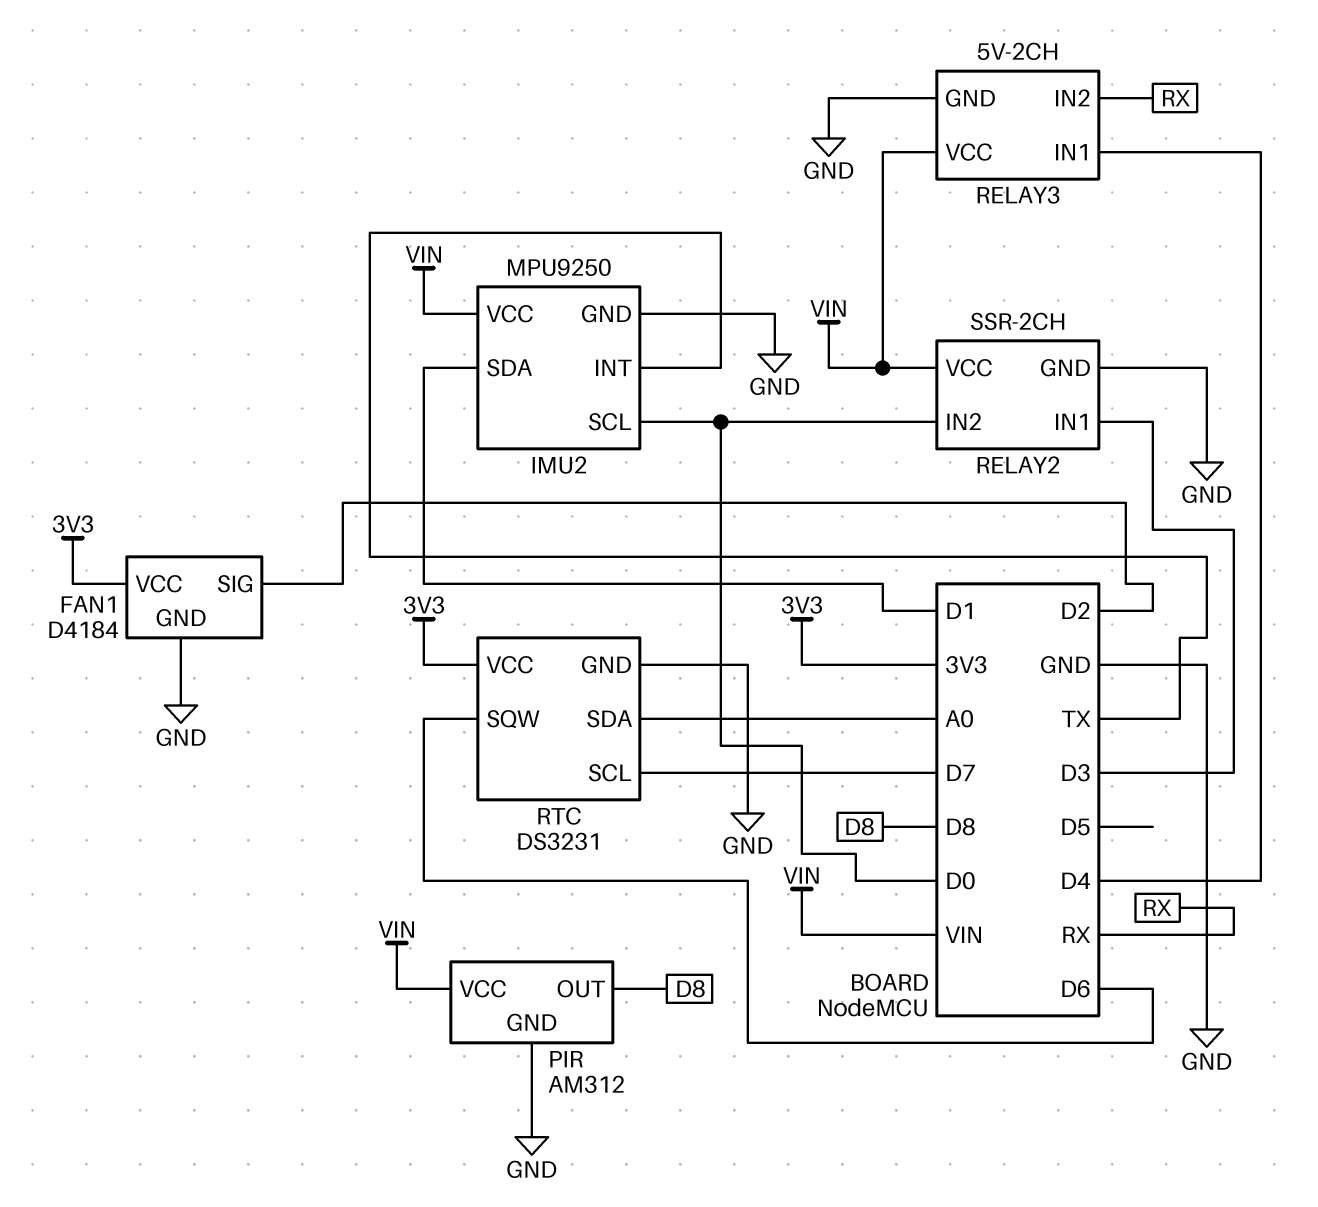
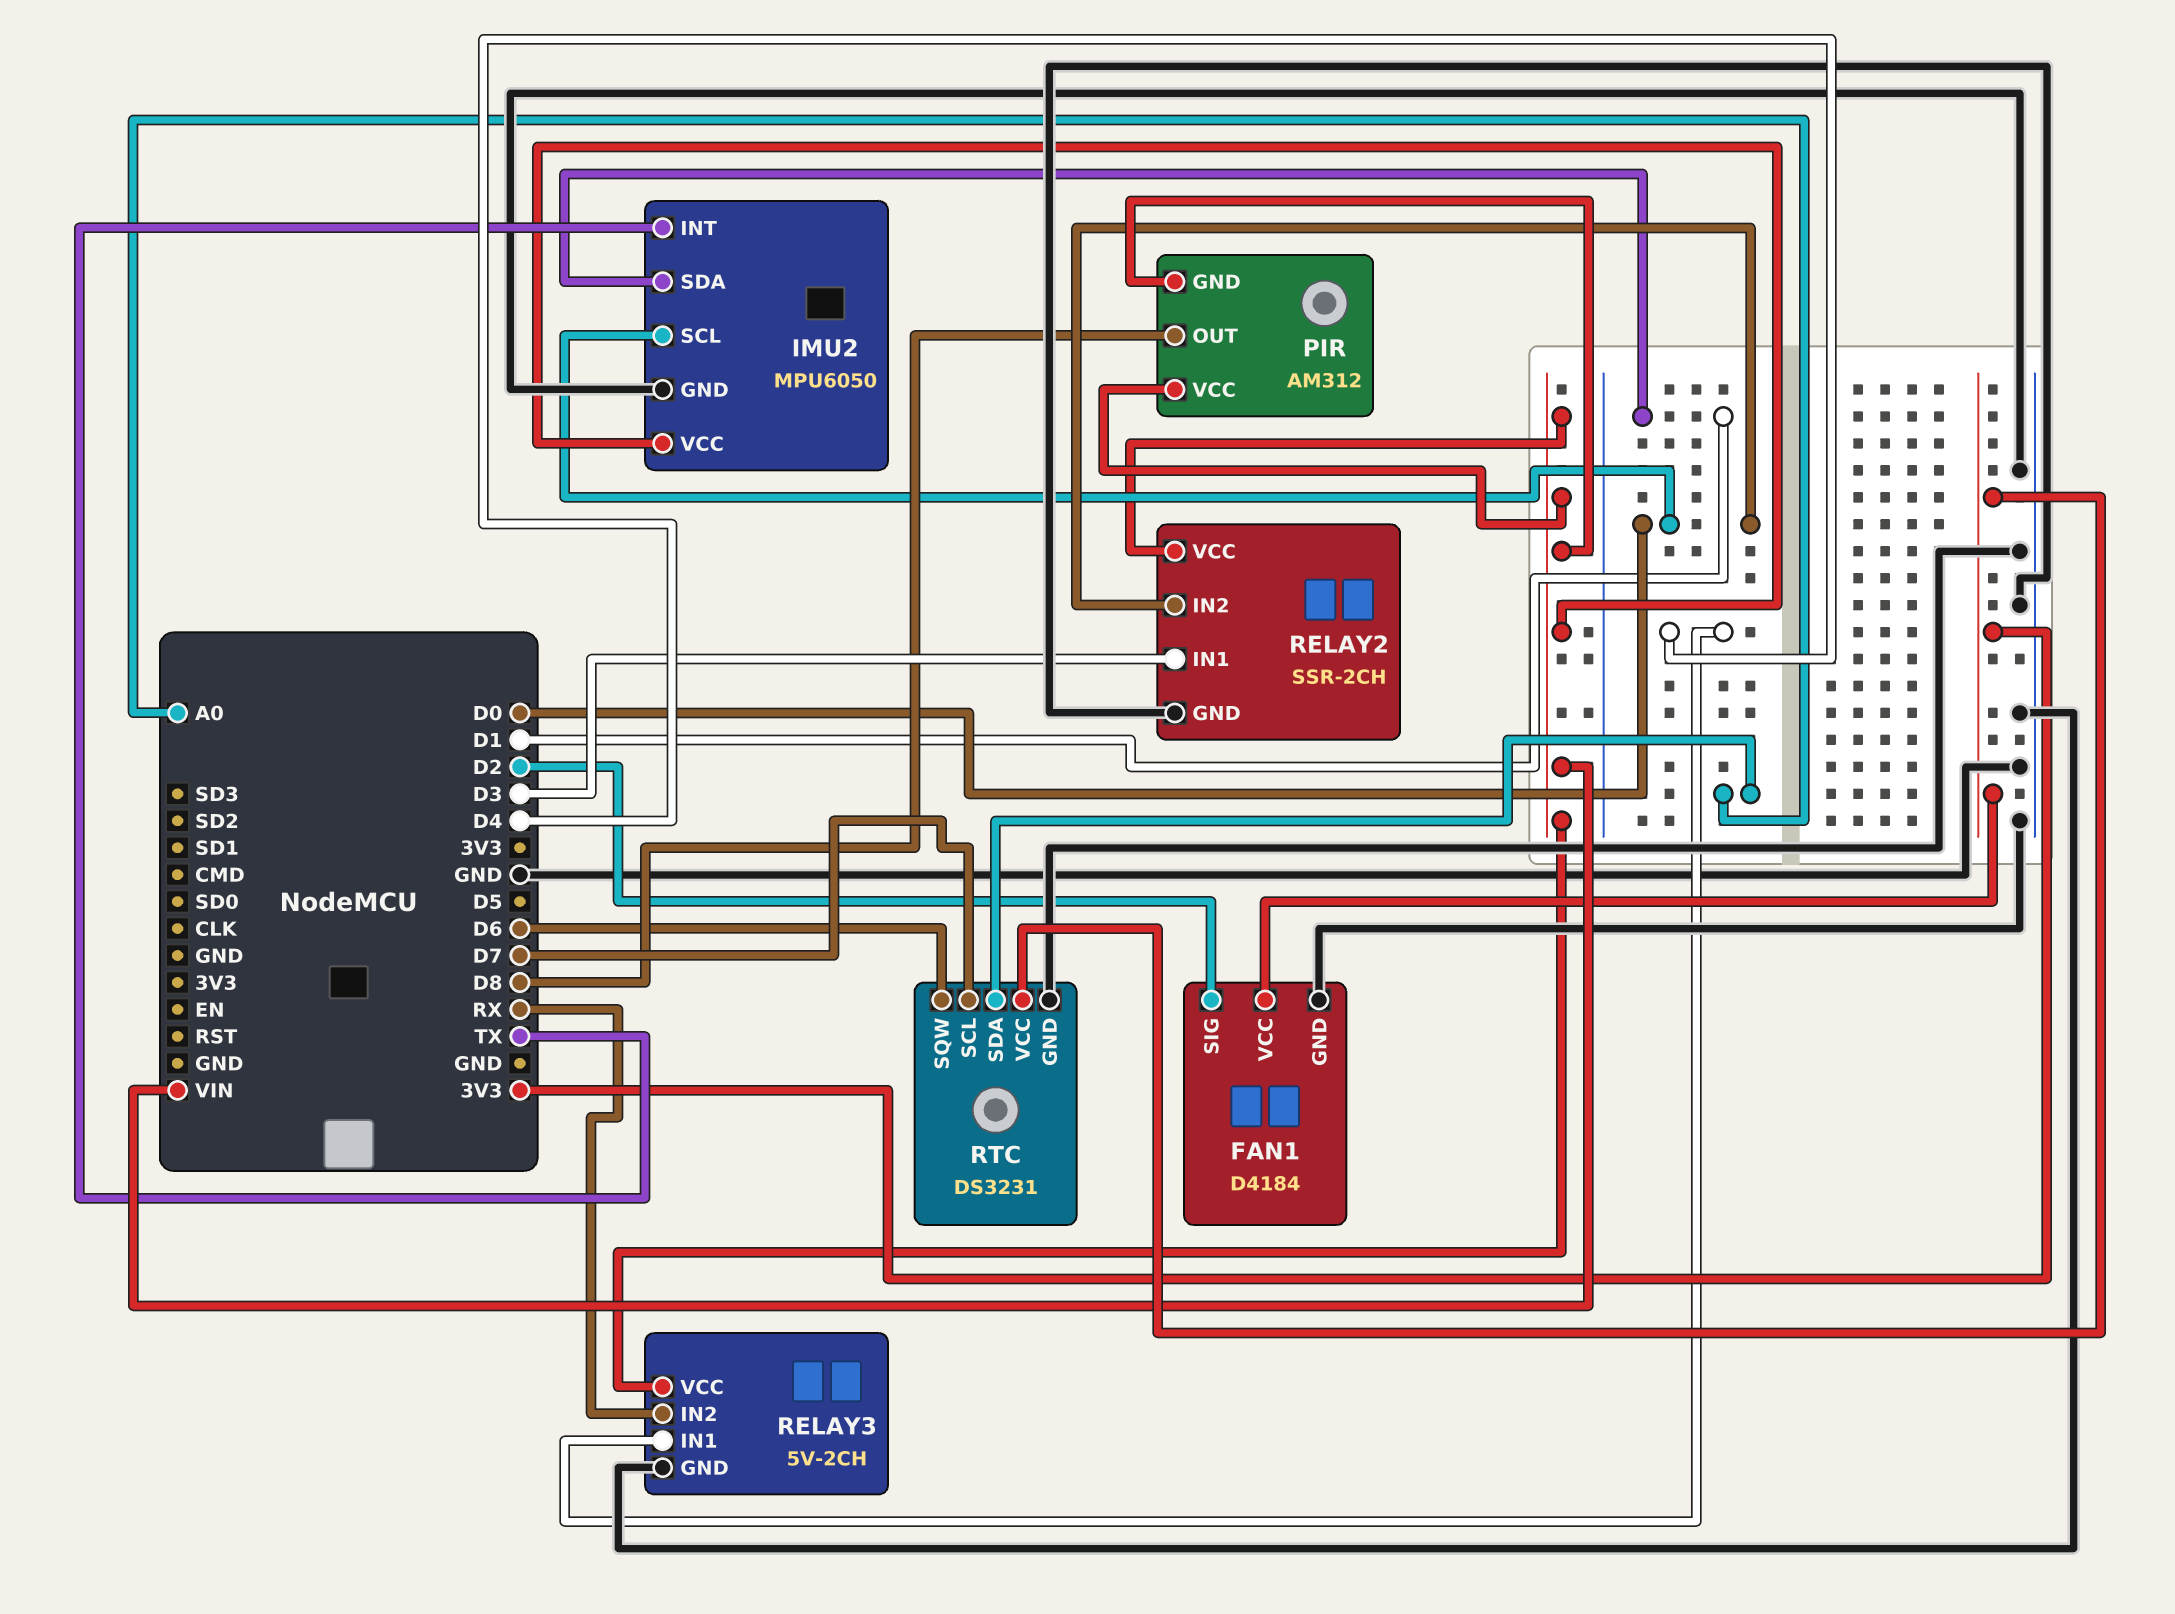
IMU2: MPU9250 -> MPU6050
PIR pin GND: GND -> VIN

